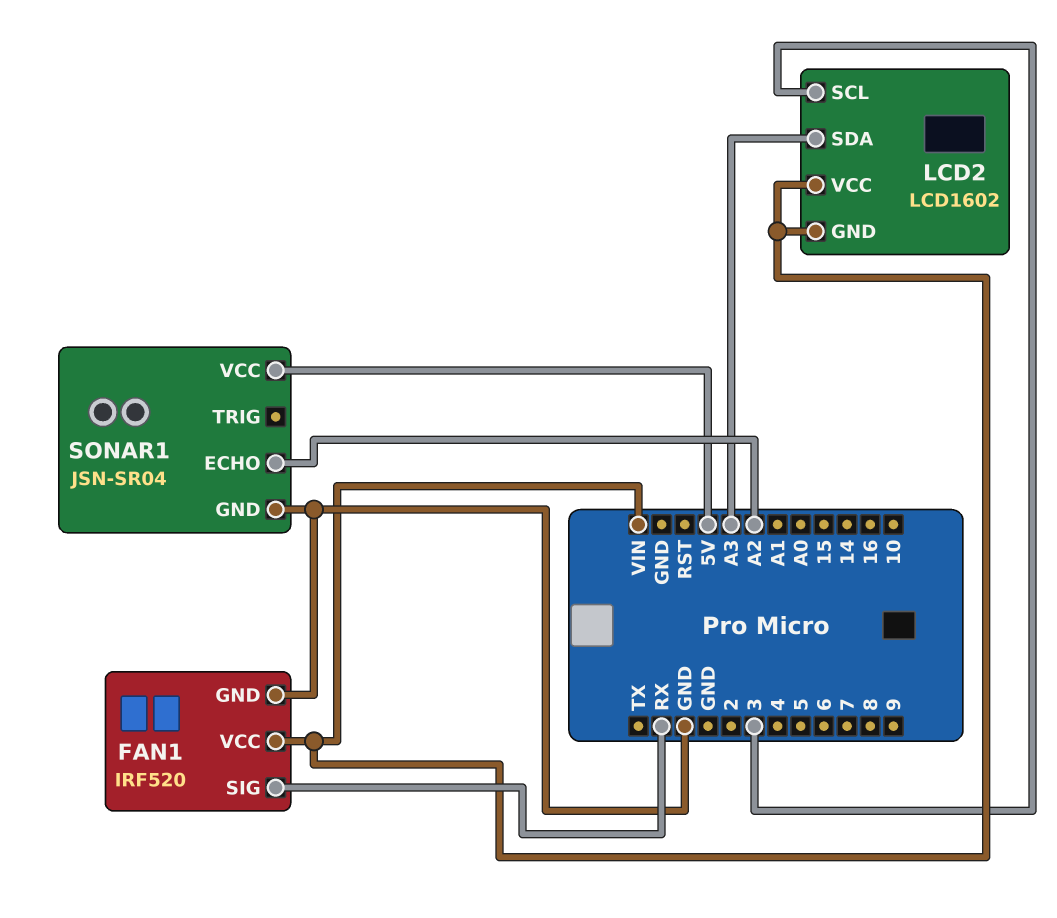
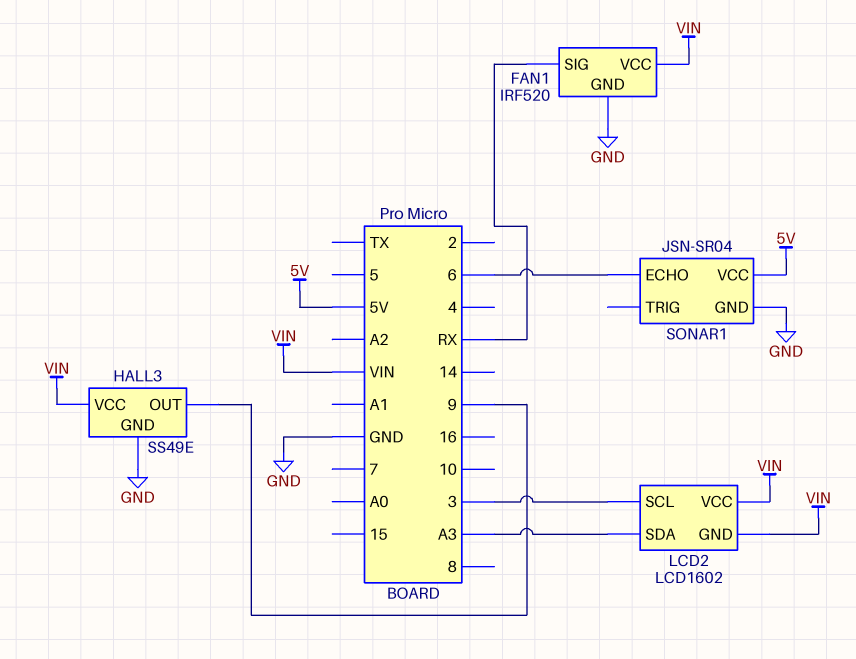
HALL3: none -> SS49E
HALL3 pin GND: none -> GND
HALL3 pin OUT: none -> 9
HALL3 pin VCC: none -> VIN
SONAR1 pin ECHO: A2 -> 6

